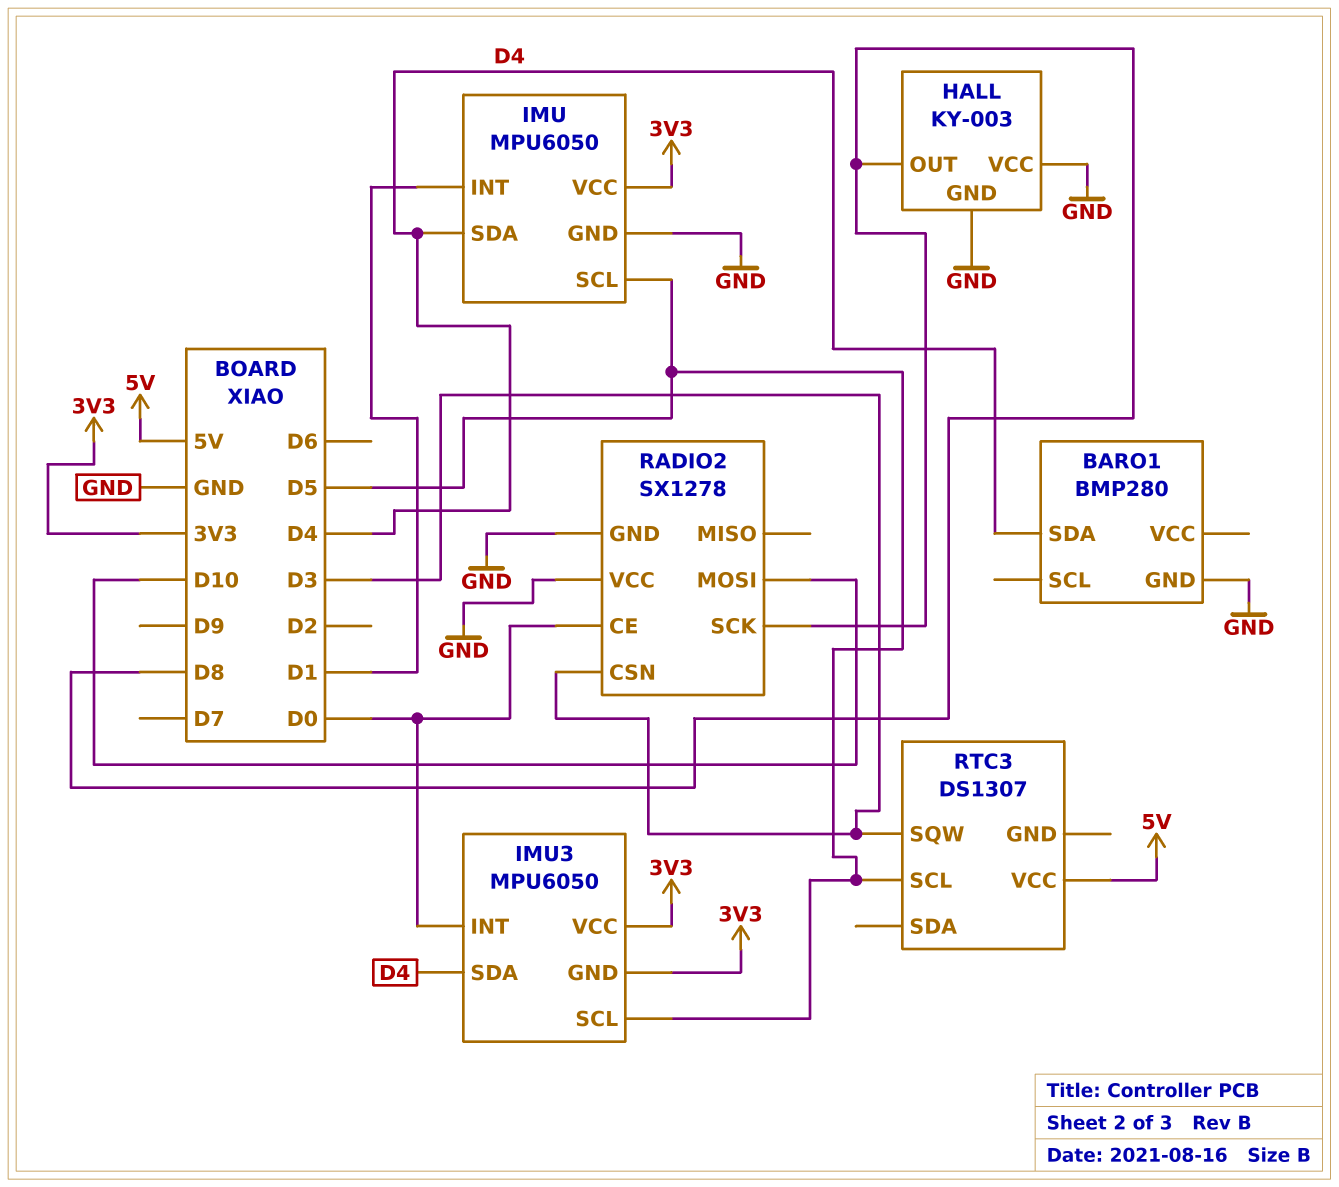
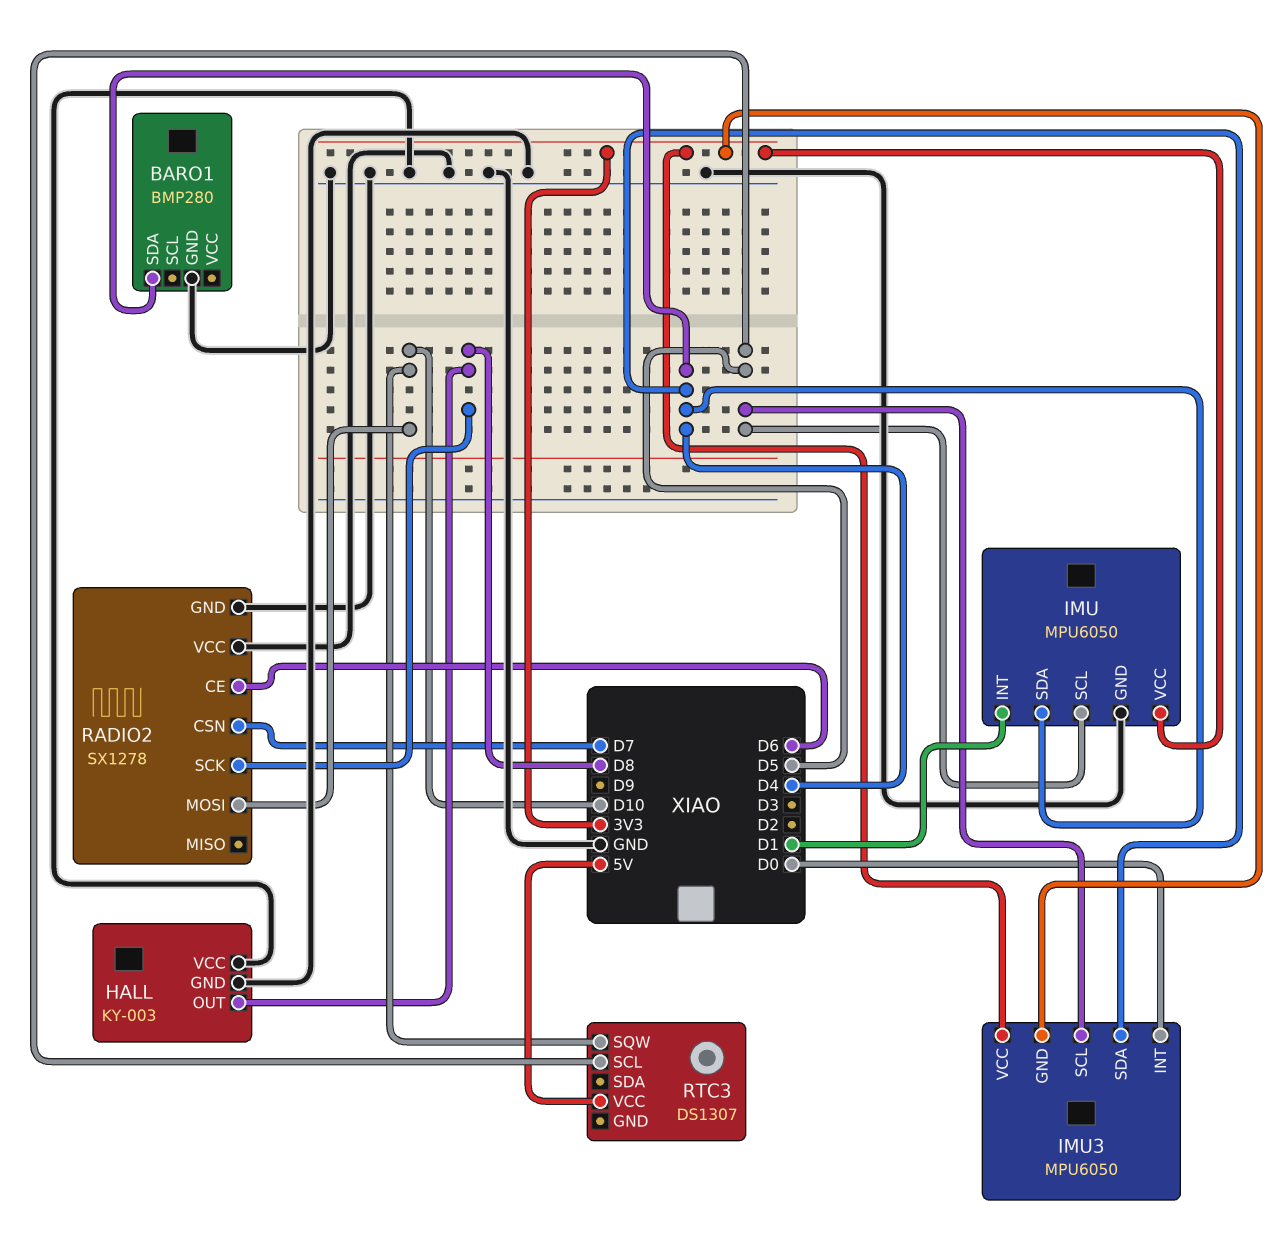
RADIO2 pin CE: D0 -> D6
RADIO2 pin CSN: D3 -> D7
RTC3 pin SQW: D3 -> D10

